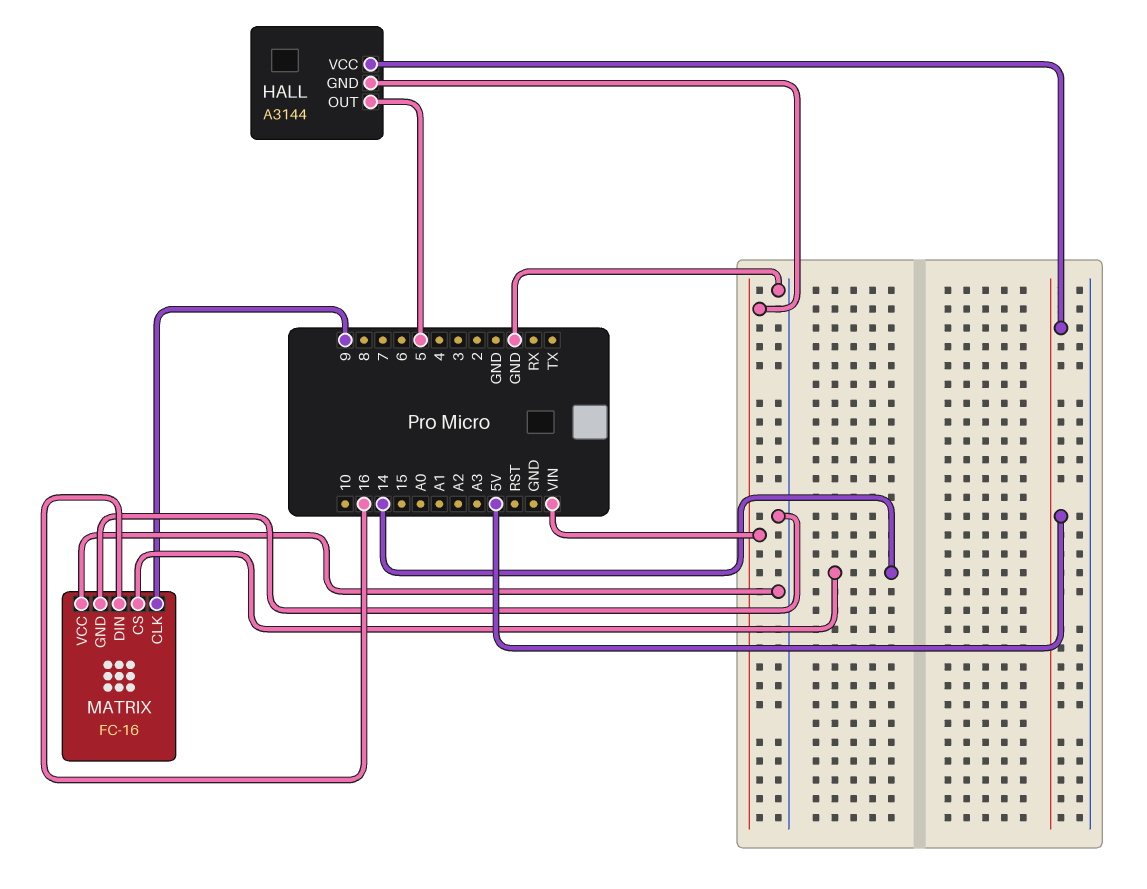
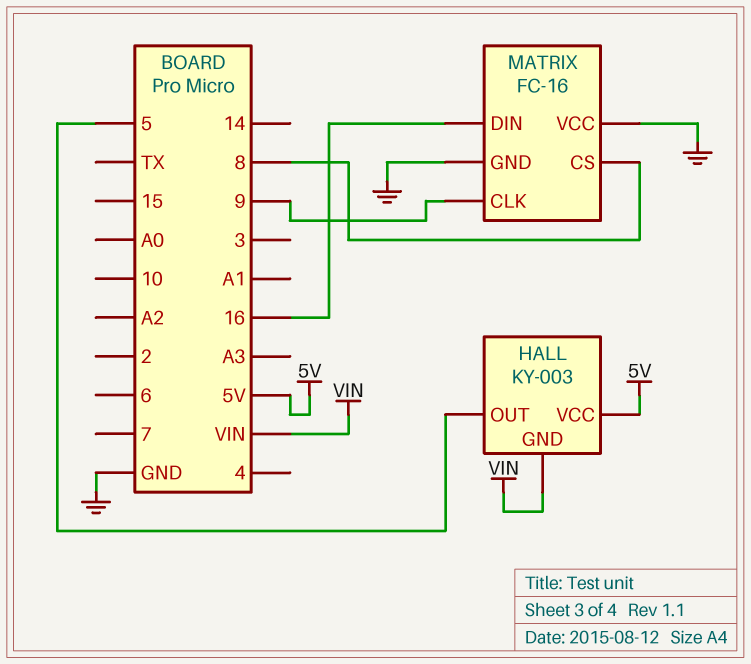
HALL: A3144 -> KY-003
MATRIX pin CS: 14 -> 8

